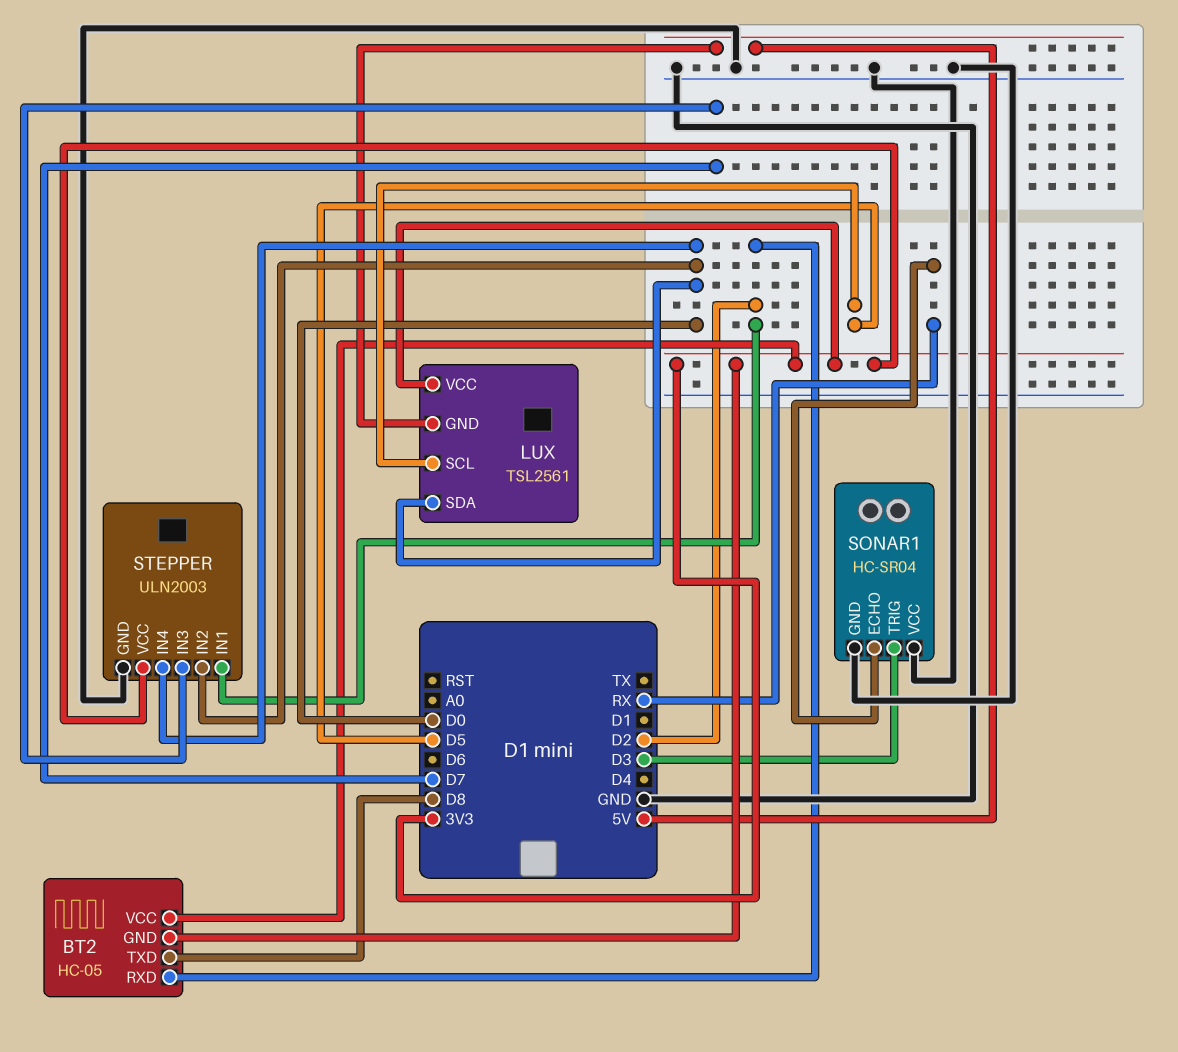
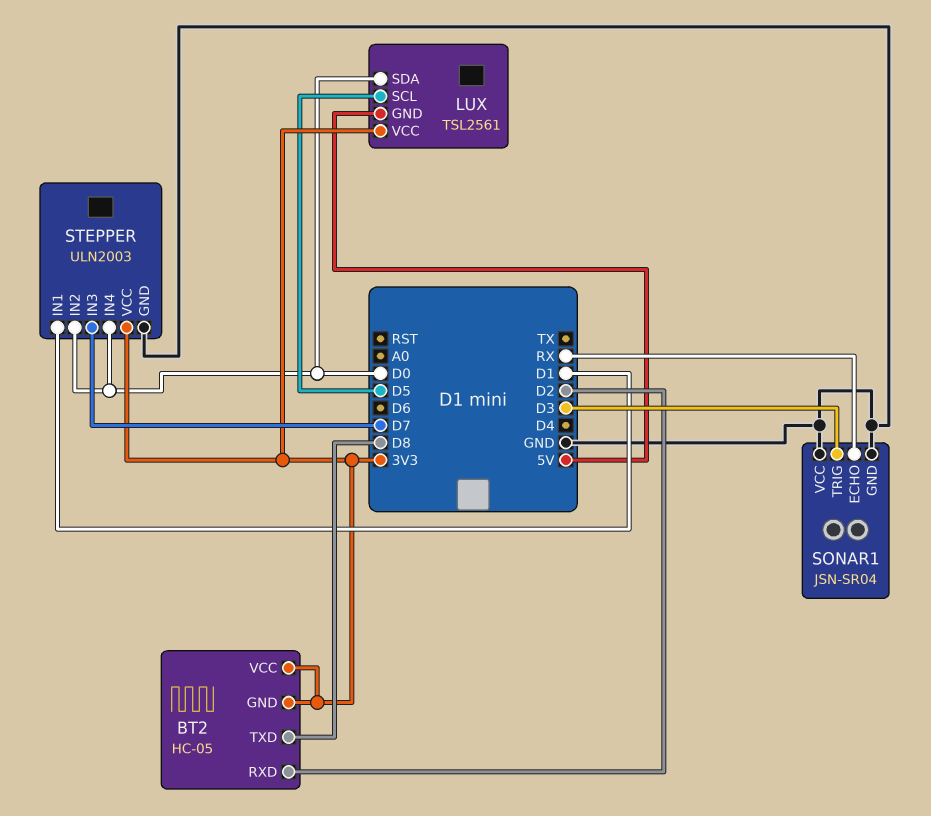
SONAR1: HC-SR04 -> JSN-SR04
STEPPER pin IN1: D2 -> D1

